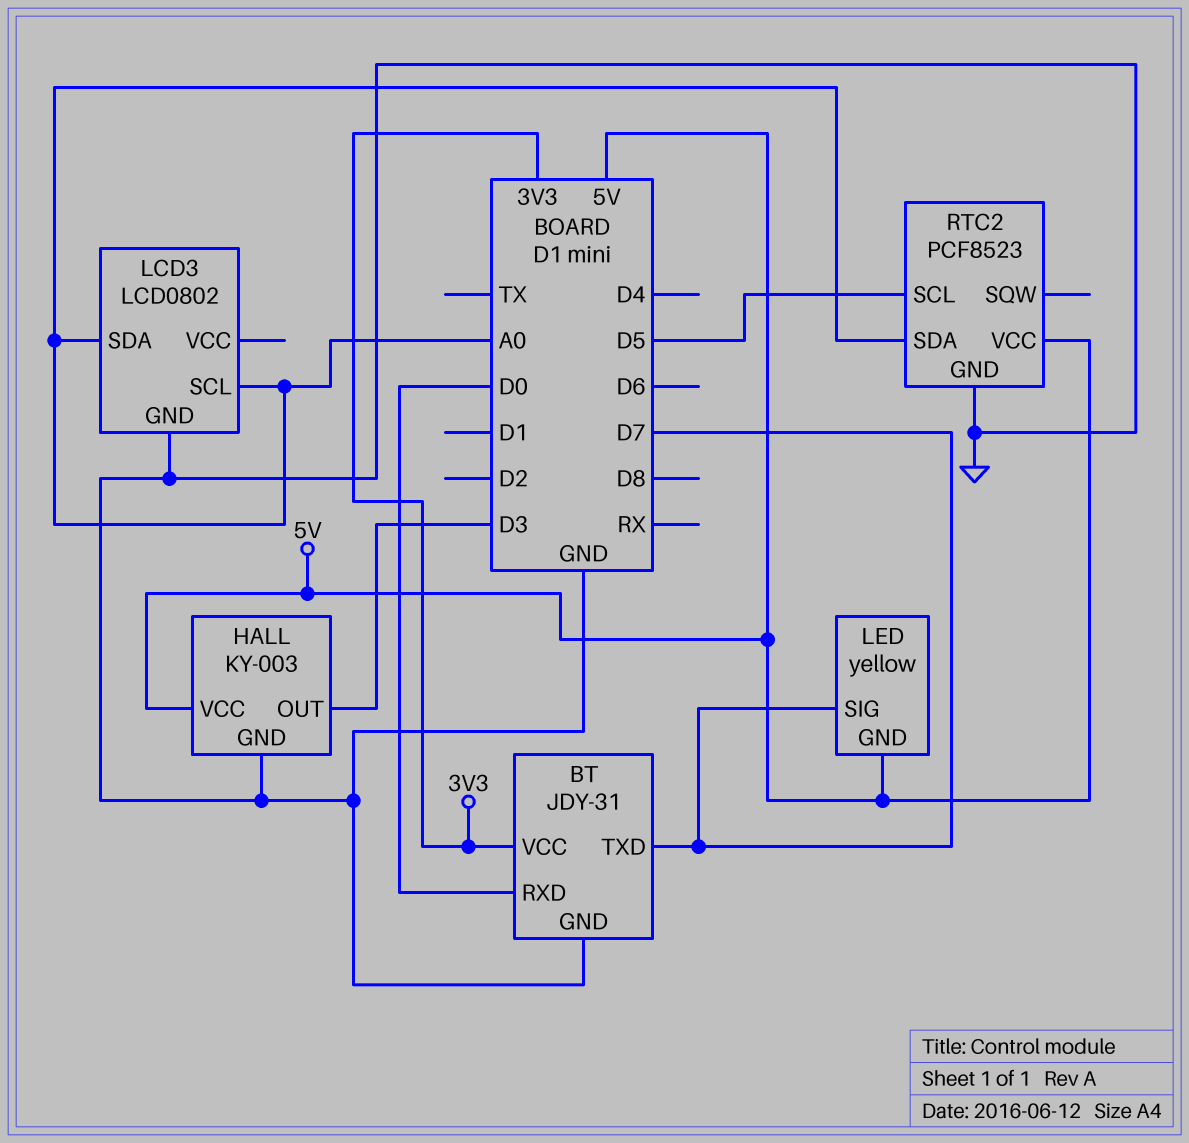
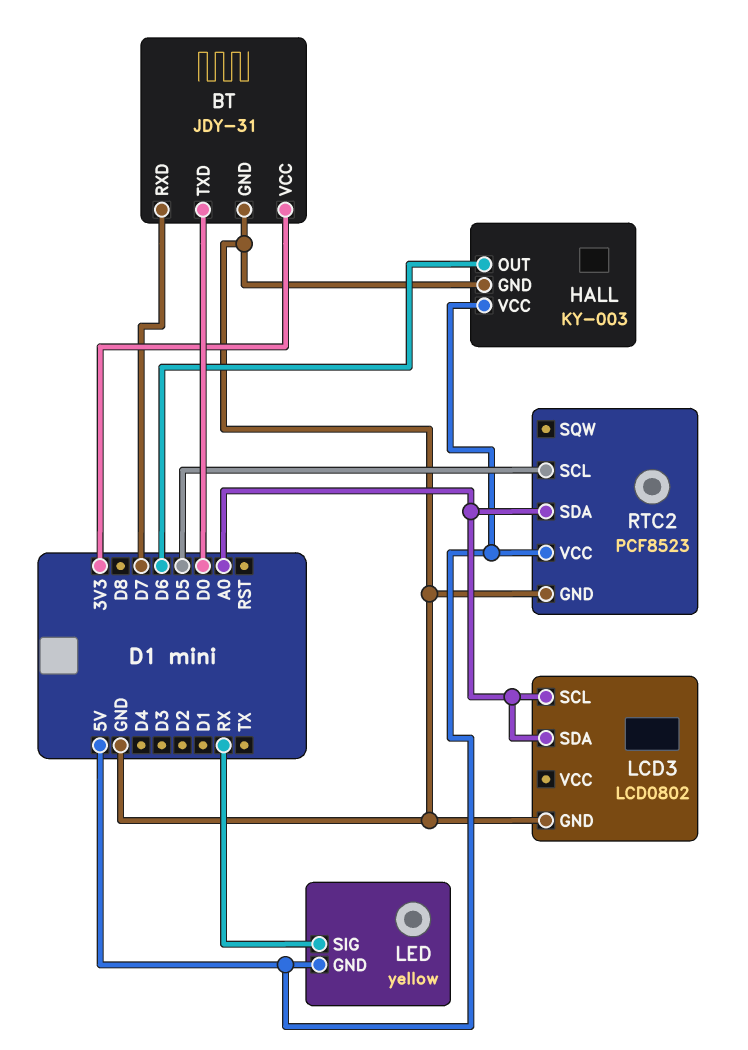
BT pin RXD: D0 -> D7
BT pin TXD: D7 -> D0
HALL pin OUT: D3 -> D6
LED pin SIG: D7 -> RX

